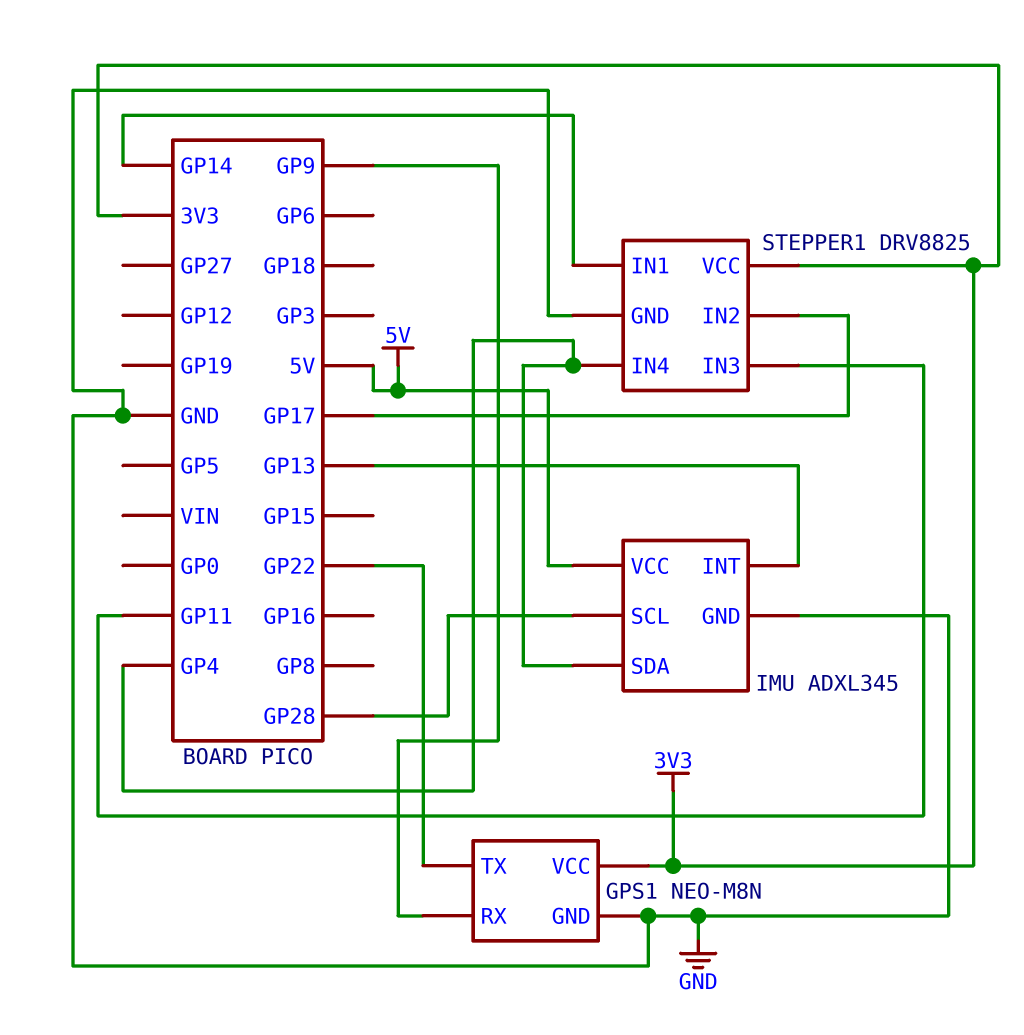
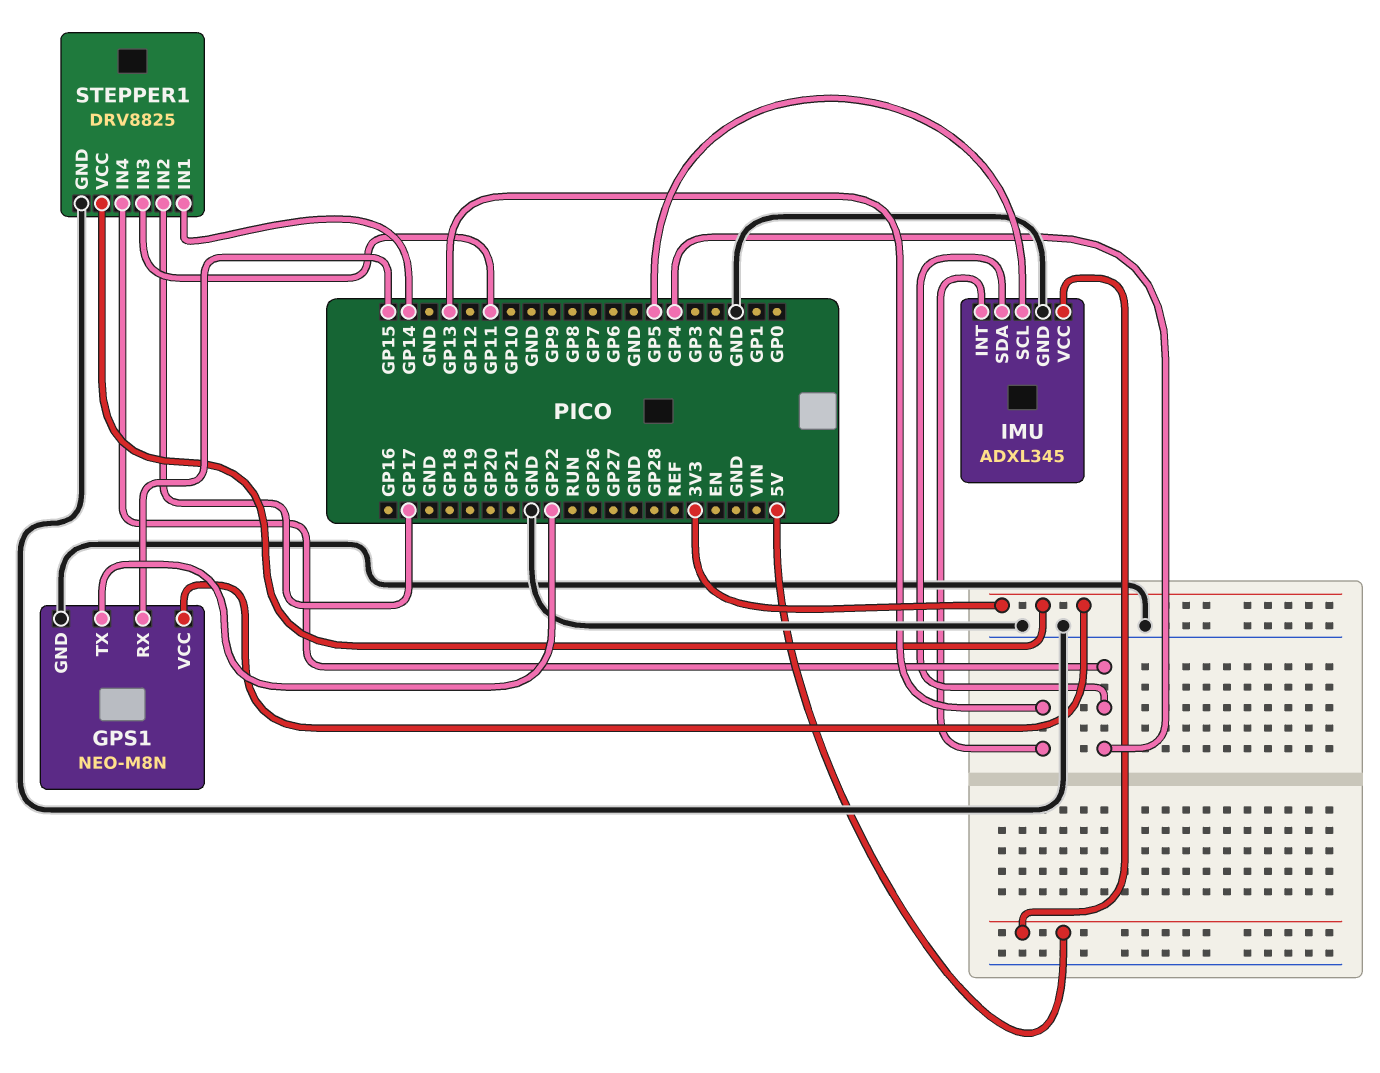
GPS1 pin RX: GP9 -> GP15
IMU pin SCL: GP28 -> GP5

